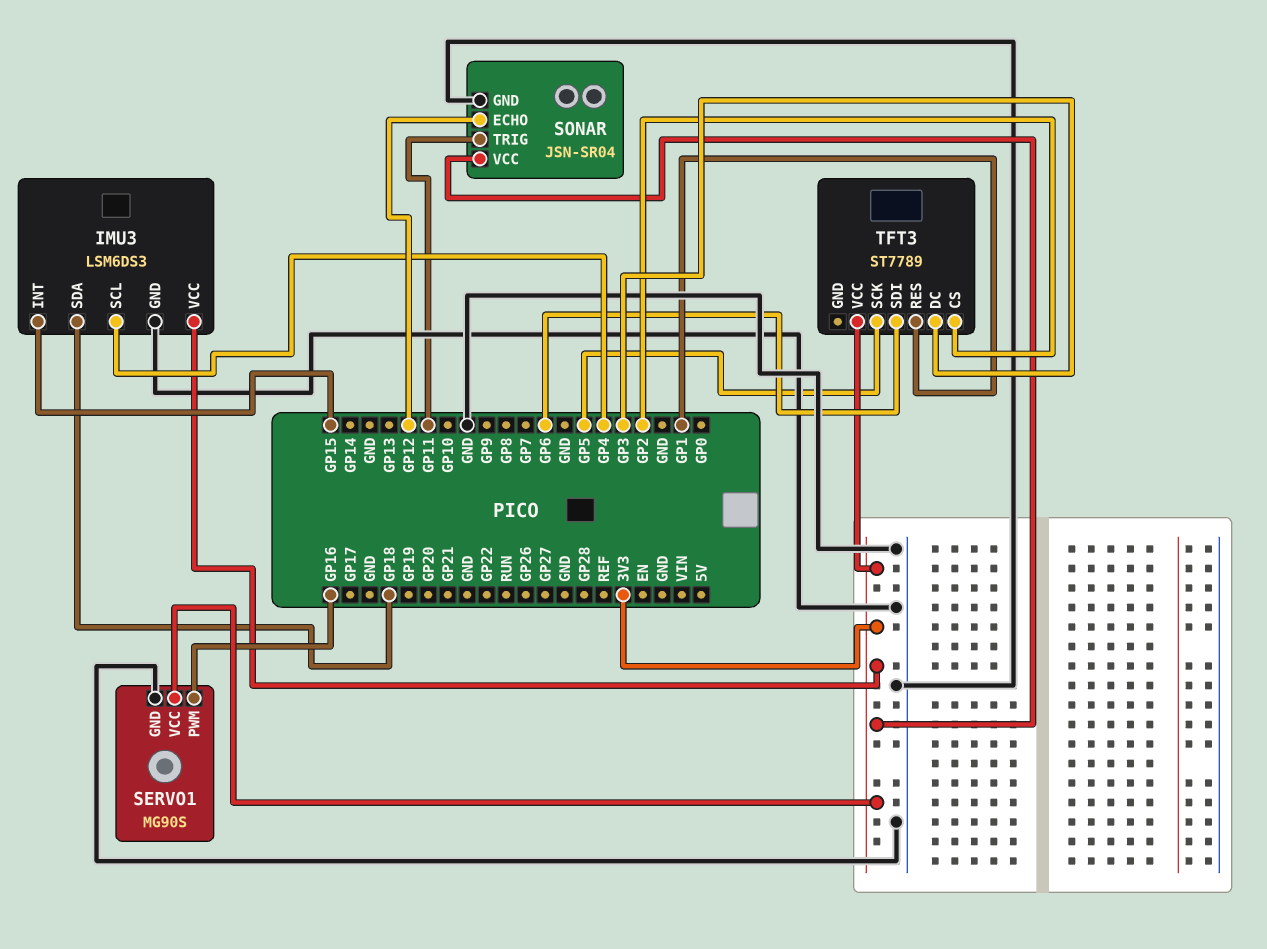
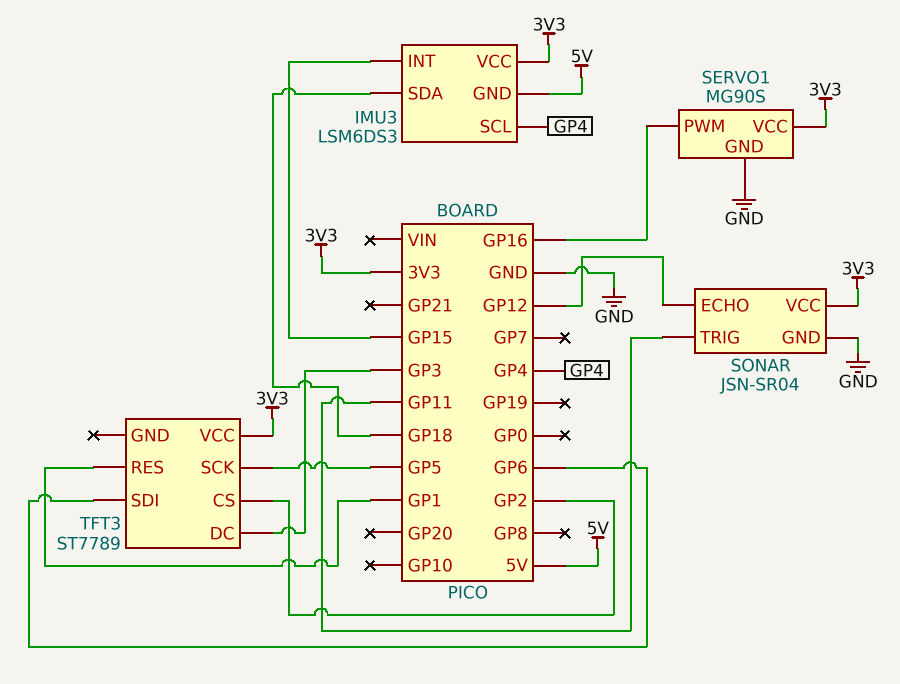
IMU3 pin GND: GND -> 5V

